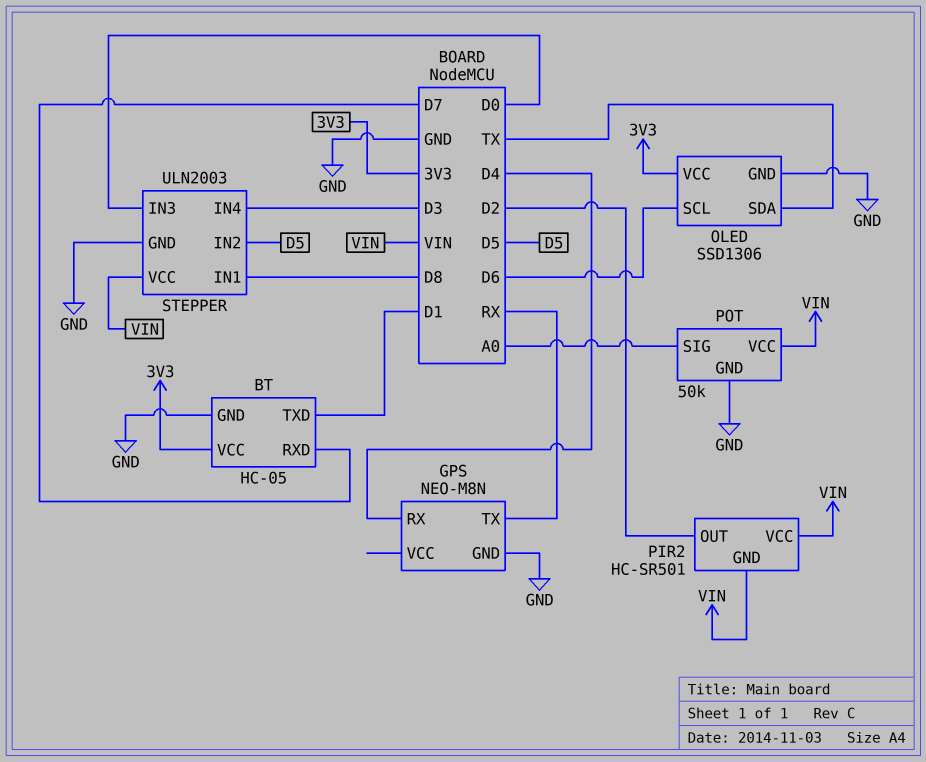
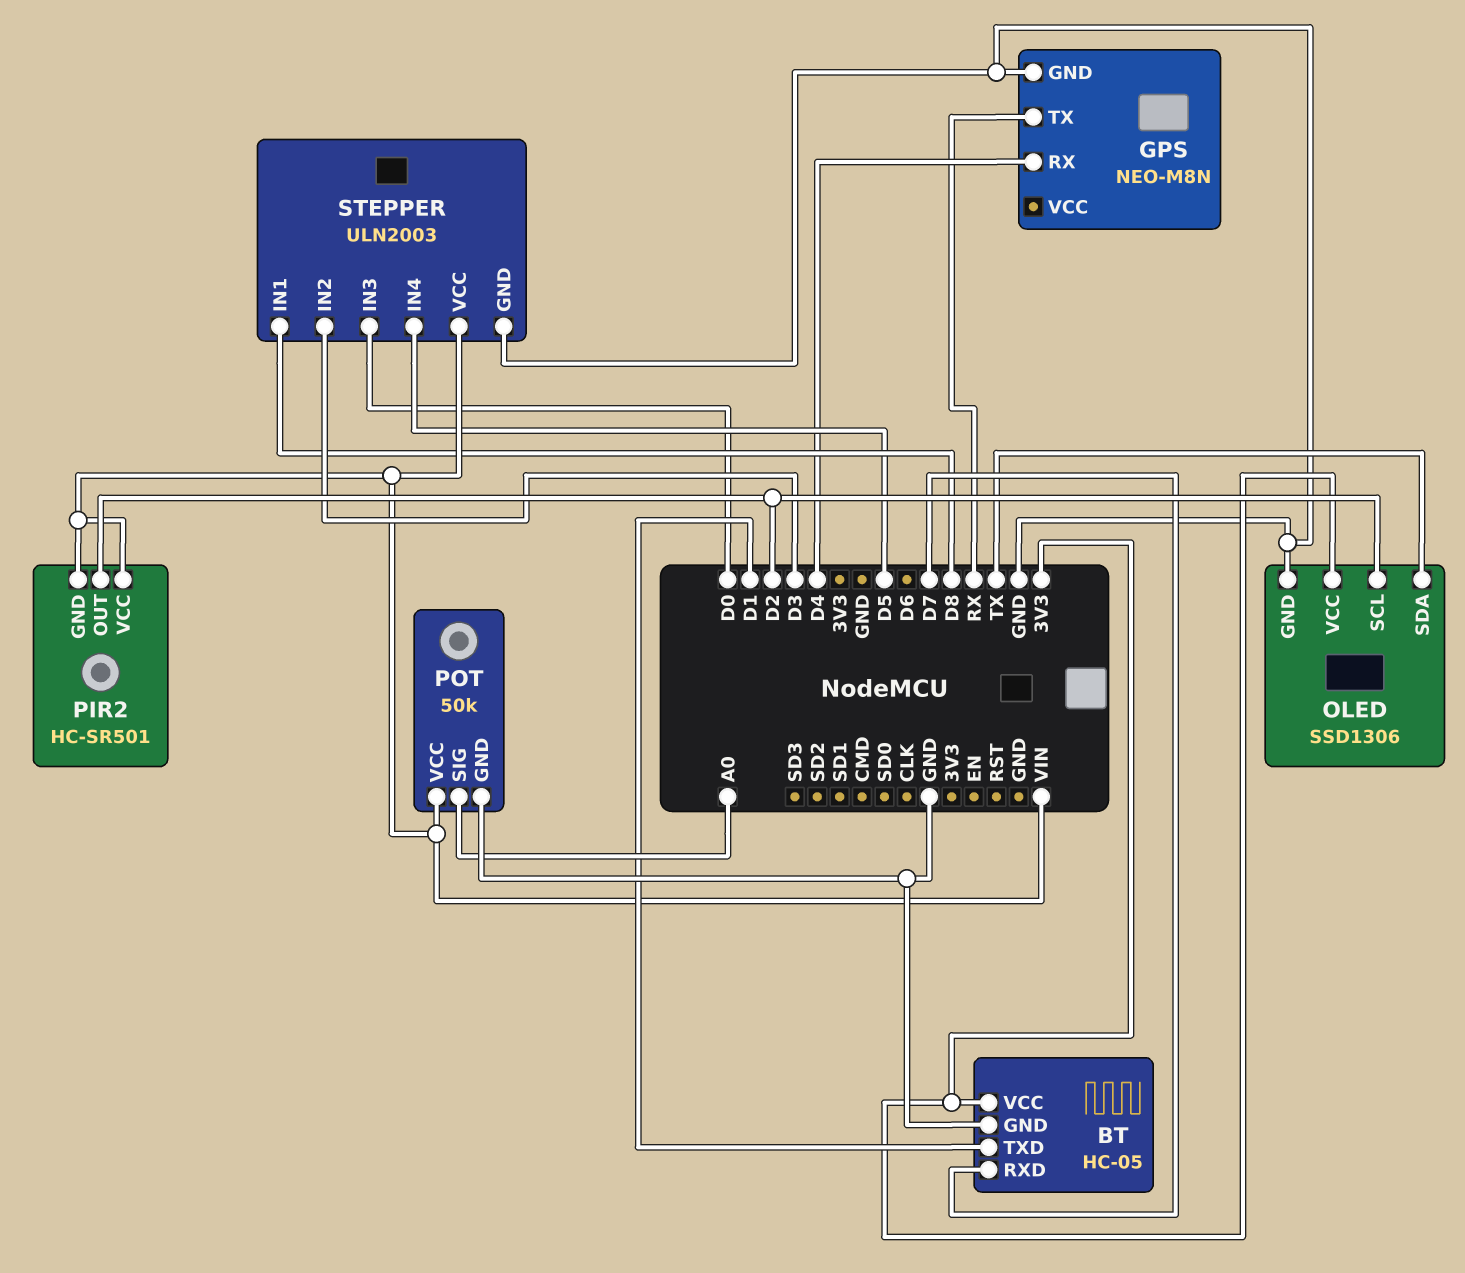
OLED pin SCL: D6 -> D2
STEPPER pin IN2: D5 -> D3
STEPPER pin IN4: D3 -> D5

